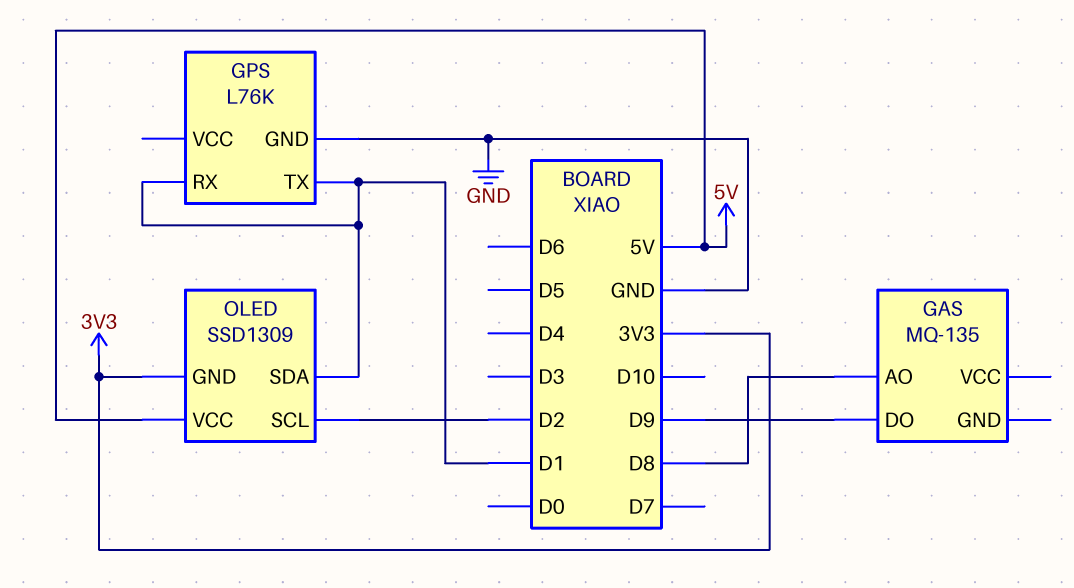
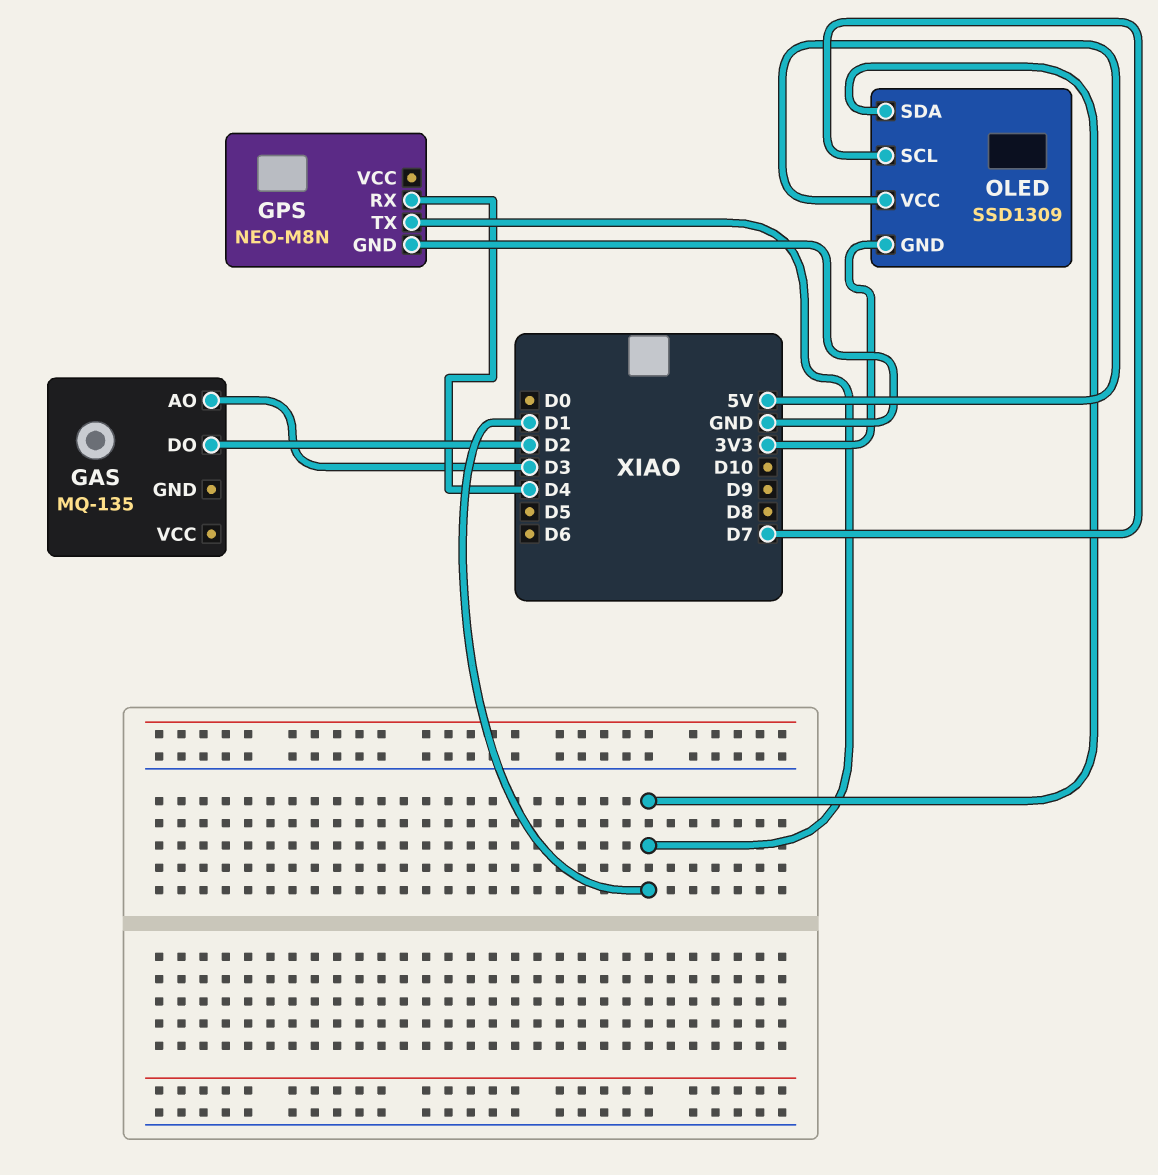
GAS pin AO: D8 -> D3
GAS pin DO: D9 -> D2
GPS: L76K -> NEO-M8N
GPS pin RX: D1 -> D4
OLED pin SCL: D2 -> D7

